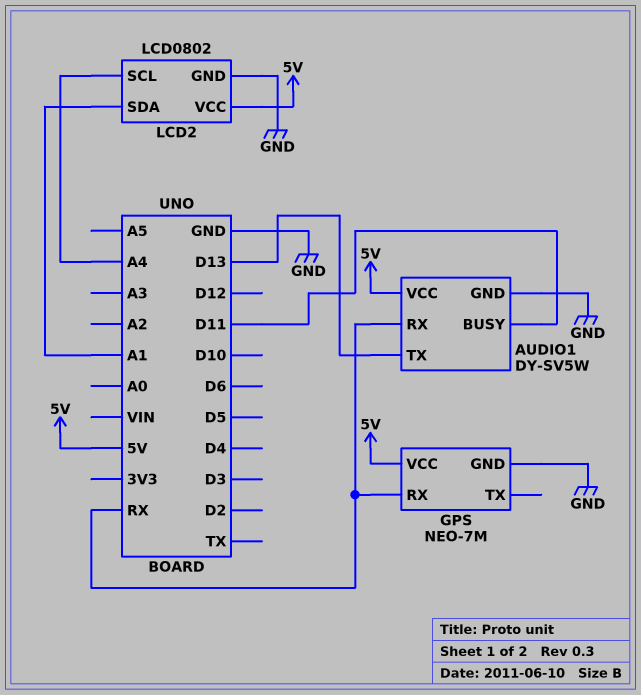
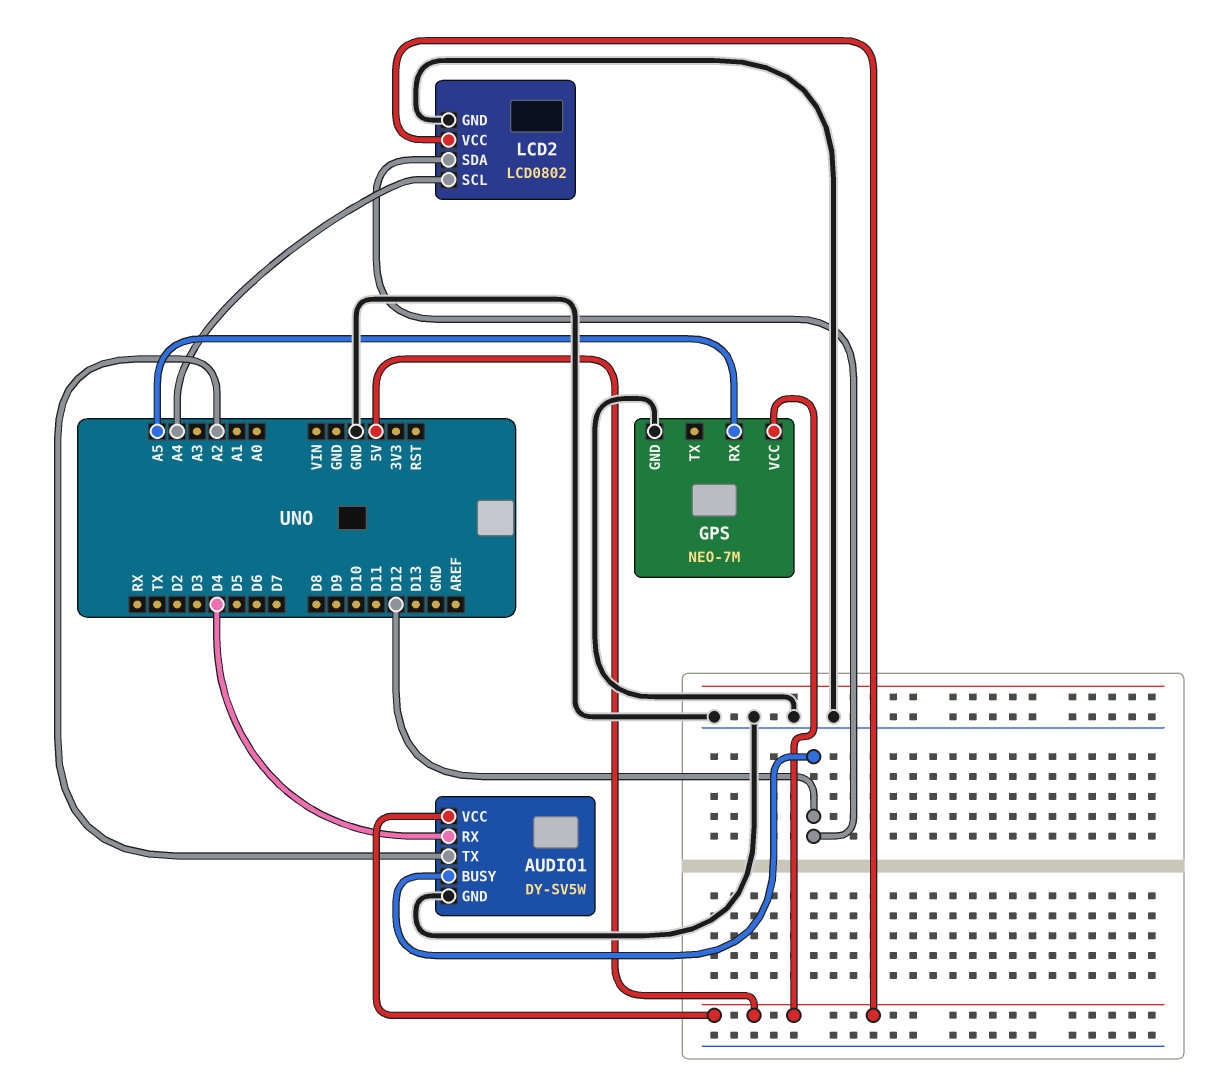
AUDIO1 pin BUSY: D11 -> D12
AUDIO1 pin RX: RX -> D4
AUDIO1 pin TX: D13 -> A2
GPS pin RX: RX -> A5
LCD2 pin SDA: A1 -> D12

